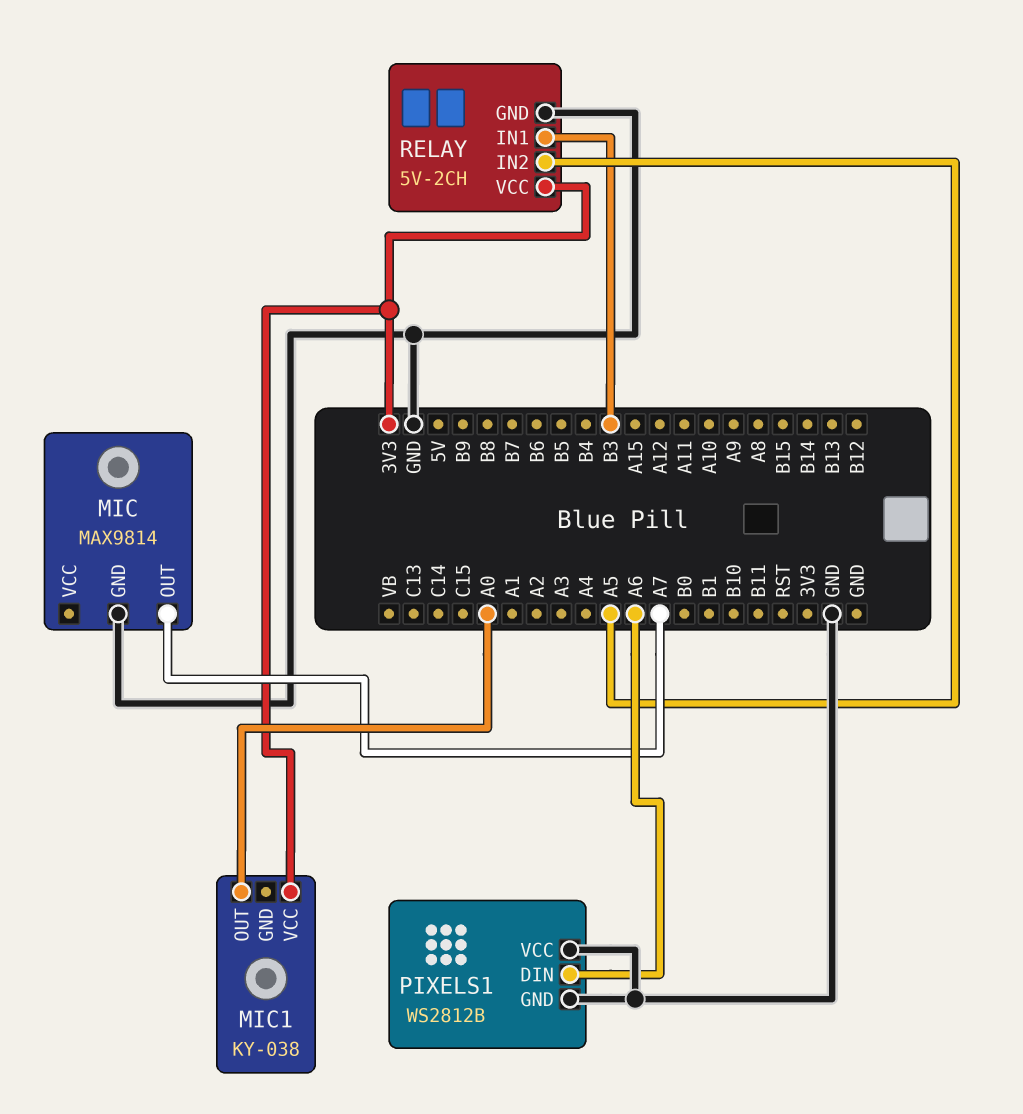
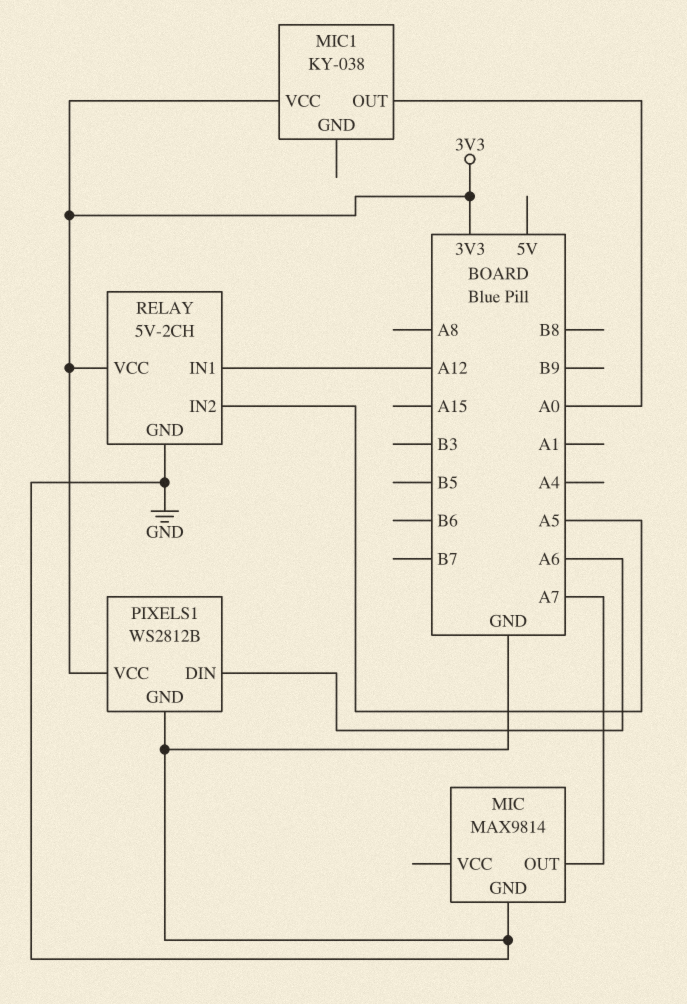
PIXELS1 pin VCC: GND -> 3V3
RELAY pin IN1: B3 -> A12

